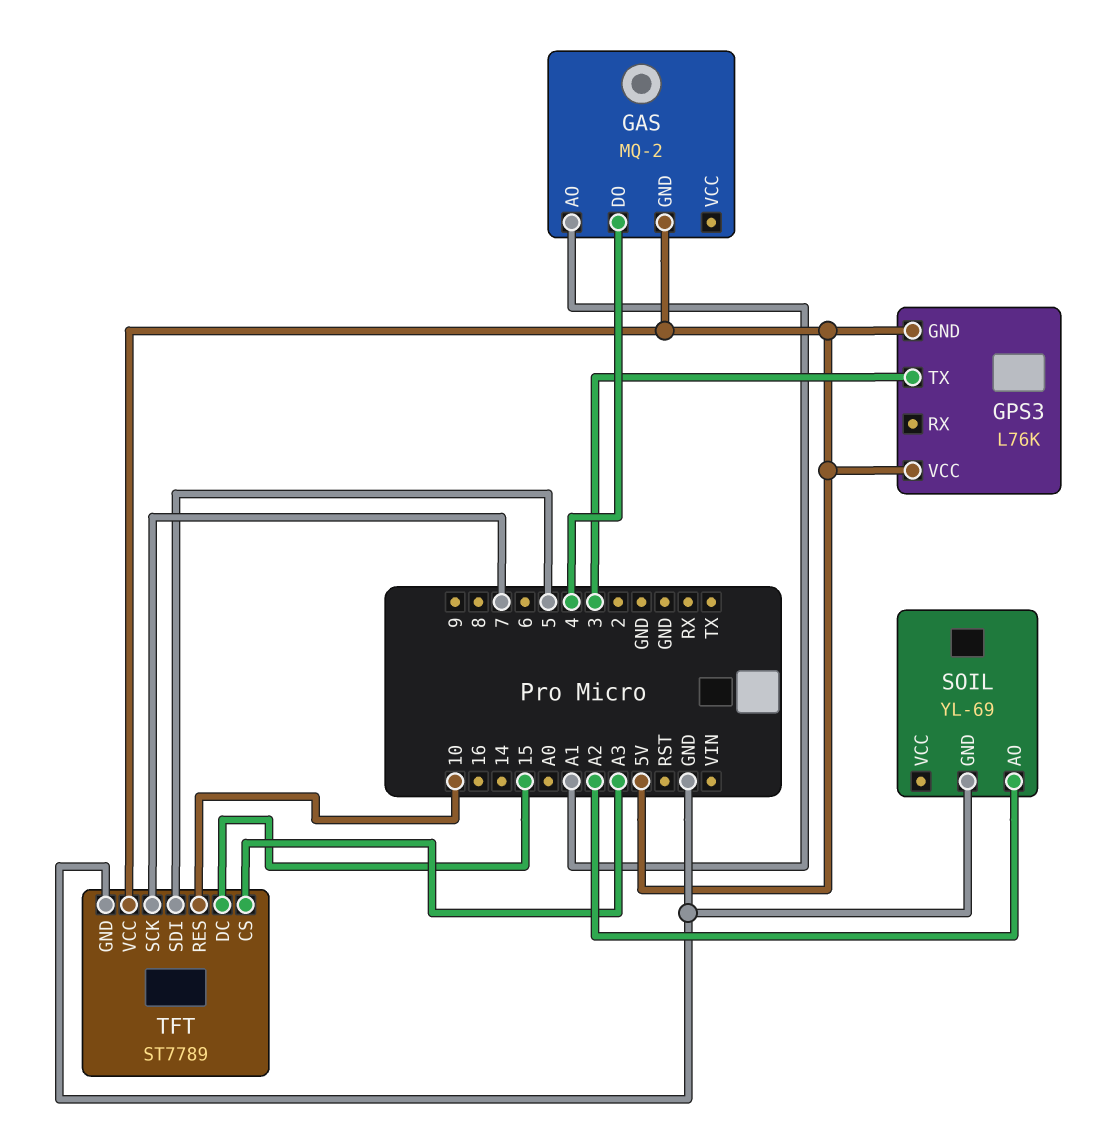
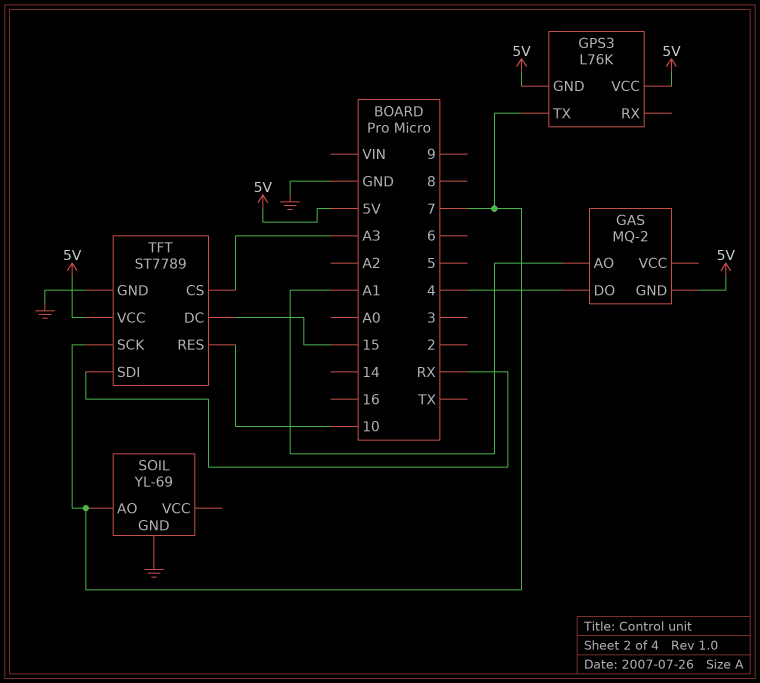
GPS3 pin TX: 3 -> 7
SOIL pin AO: A2 -> 7
TFT pin SDI: 5 -> RX

